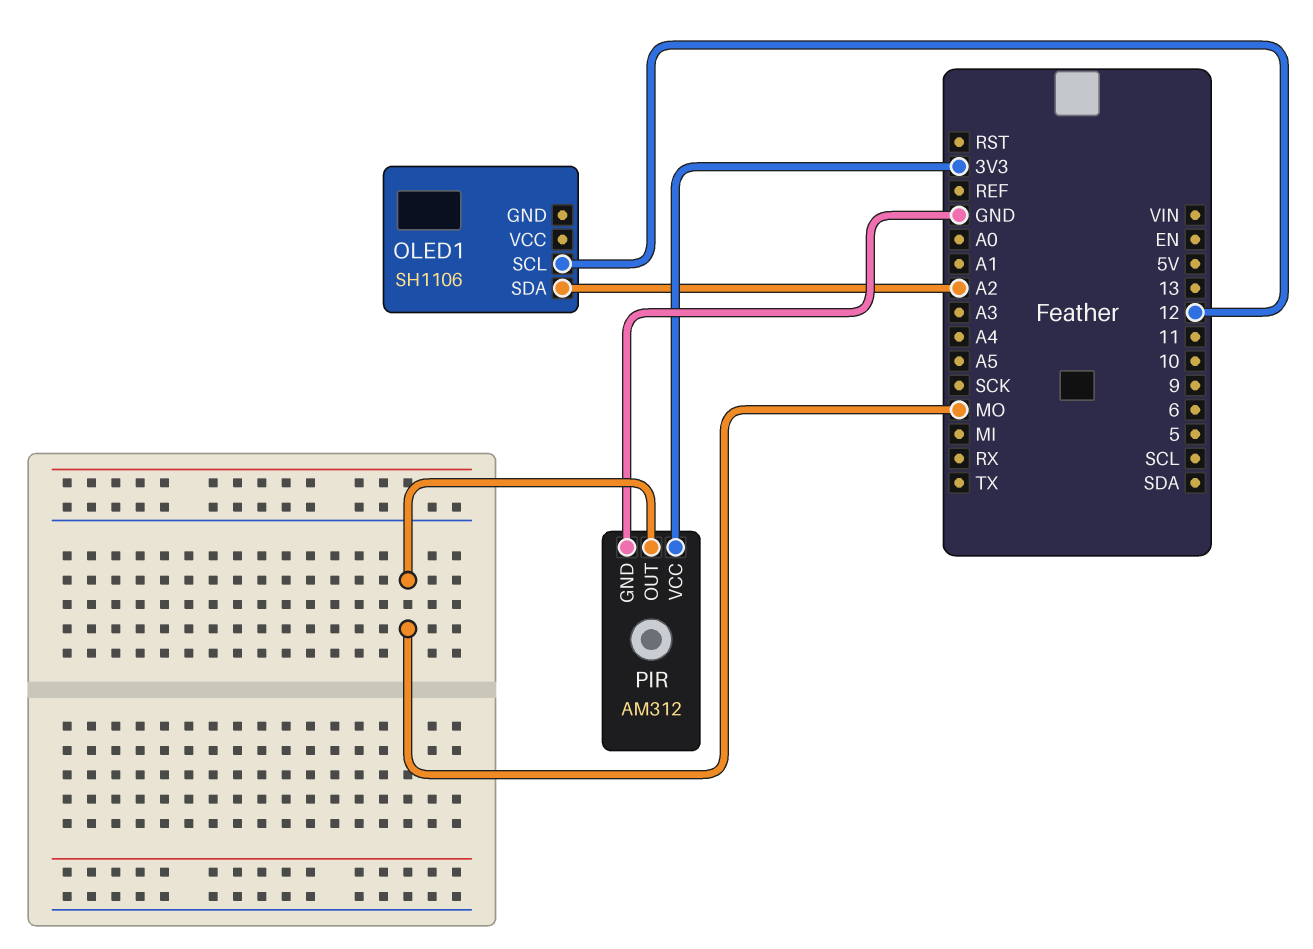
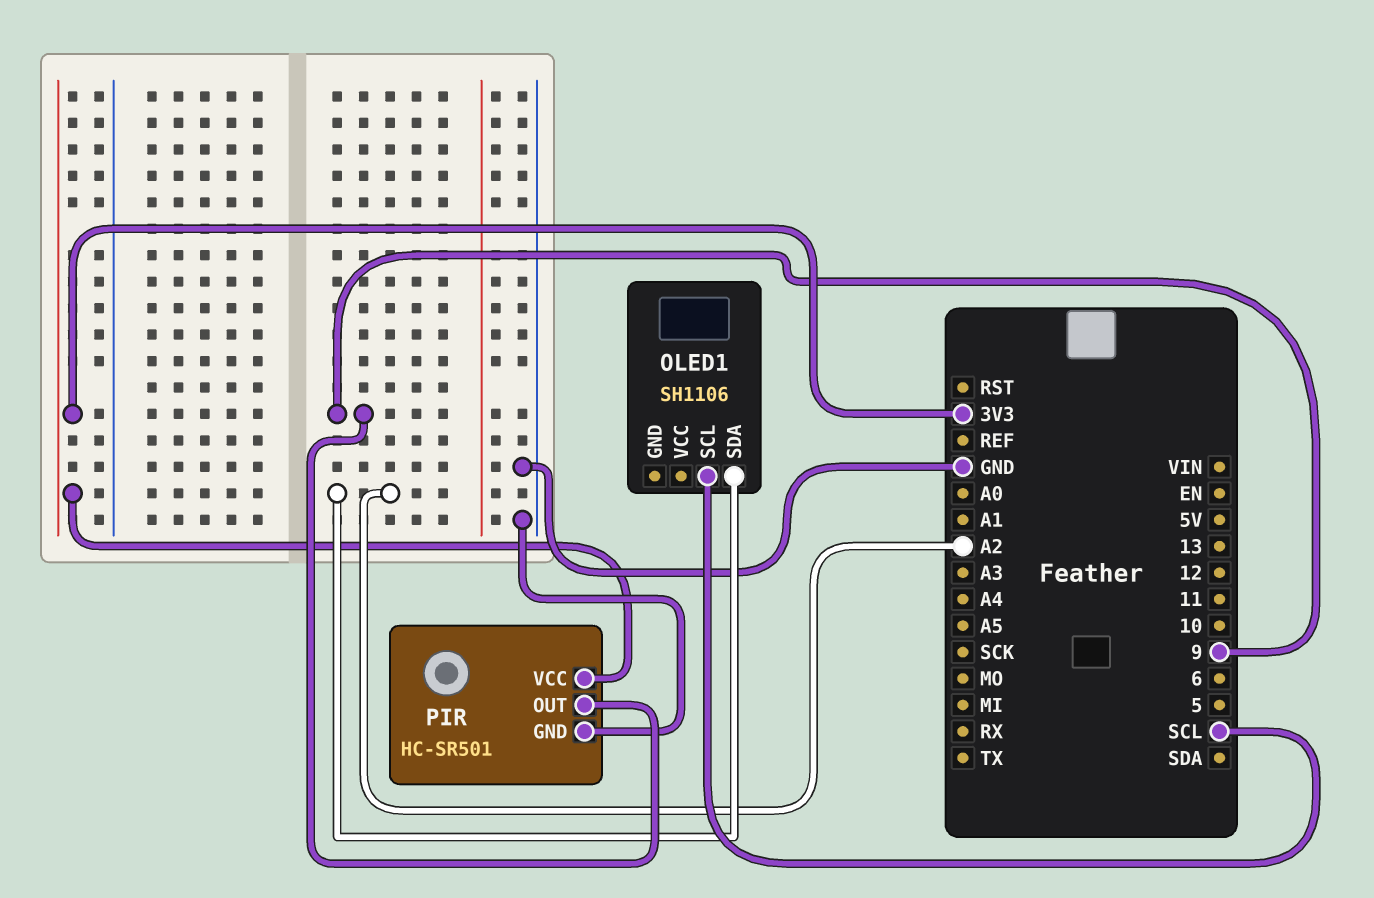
OLED1 pin SCL: 12 -> SCL
PIR: AM312 -> HC-SR501
PIR pin OUT: MO -> 9

